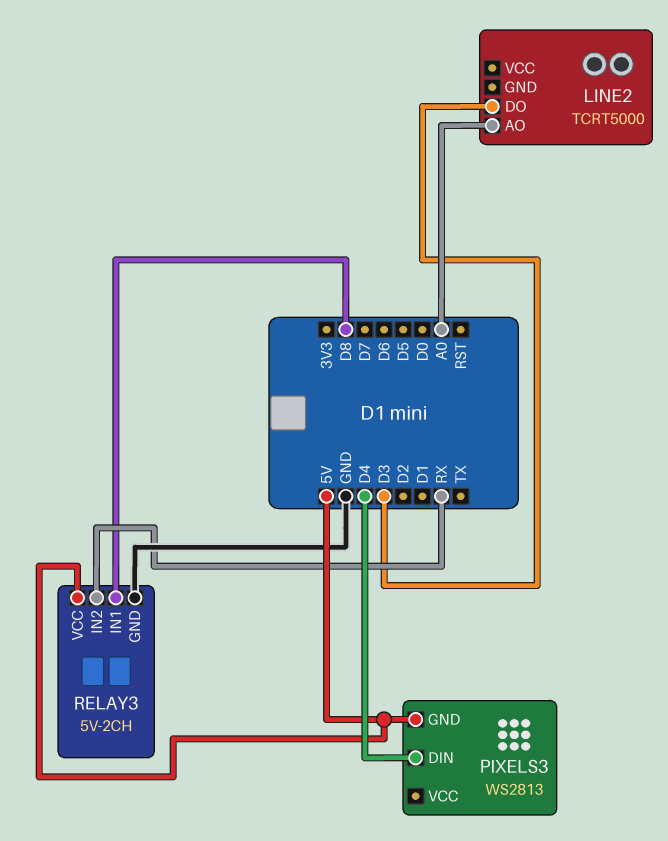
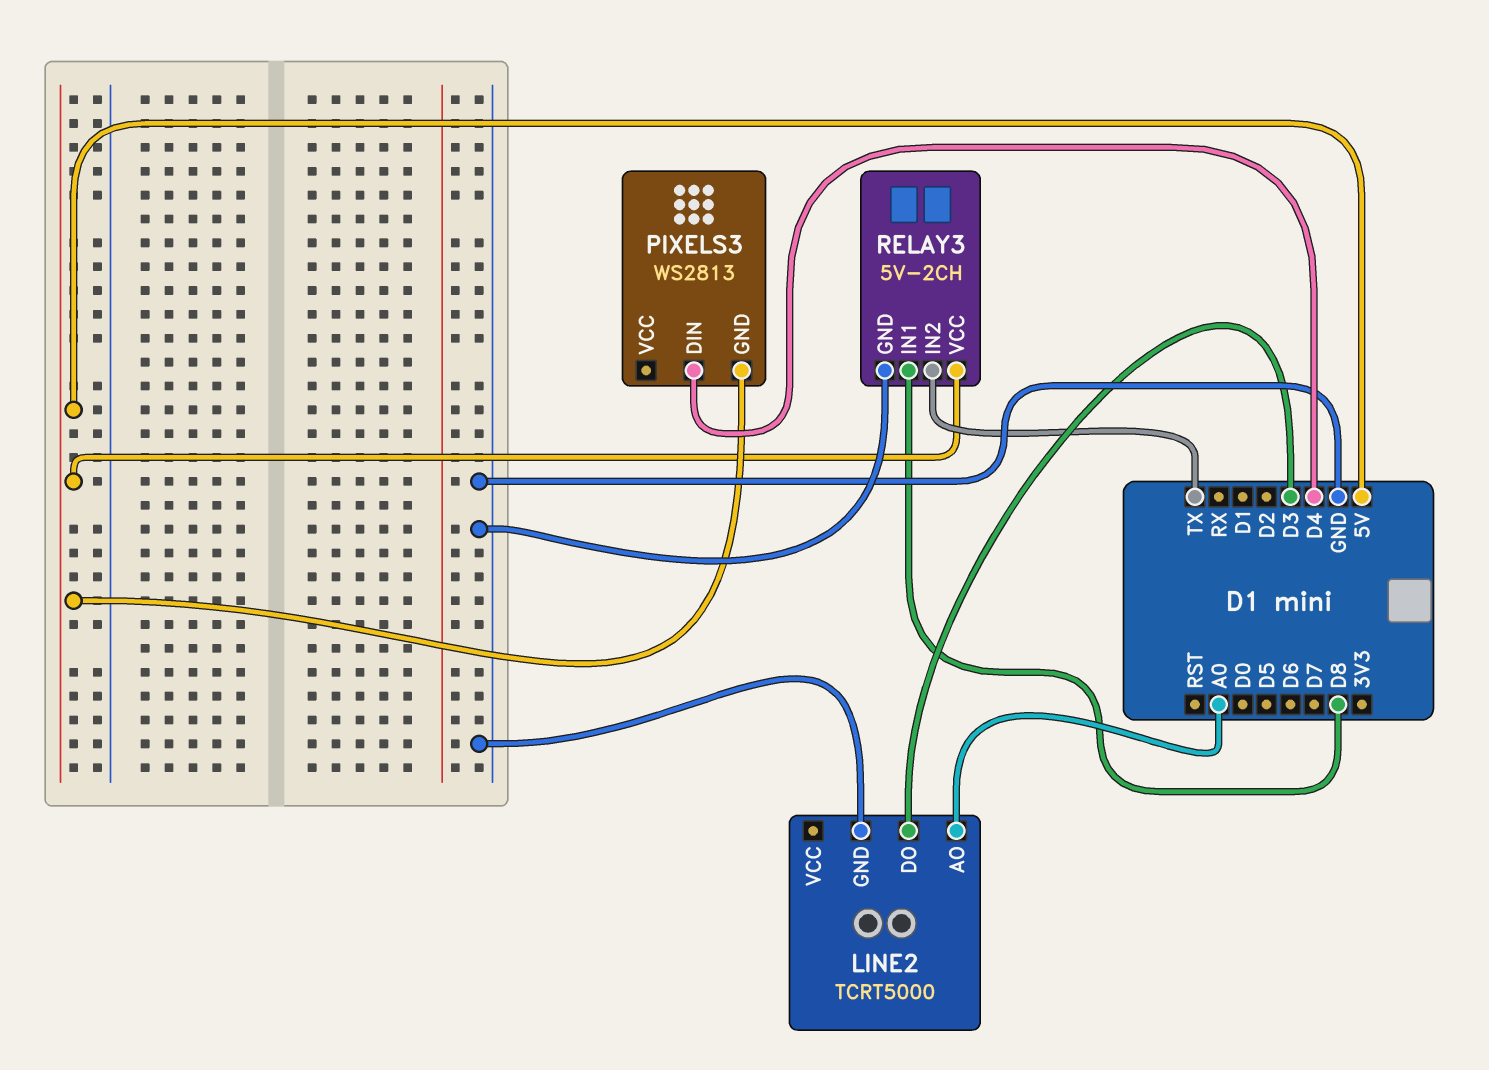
LINE2 pin GND: none -> GND
RELAY3 pin IN2: RX -> TX

